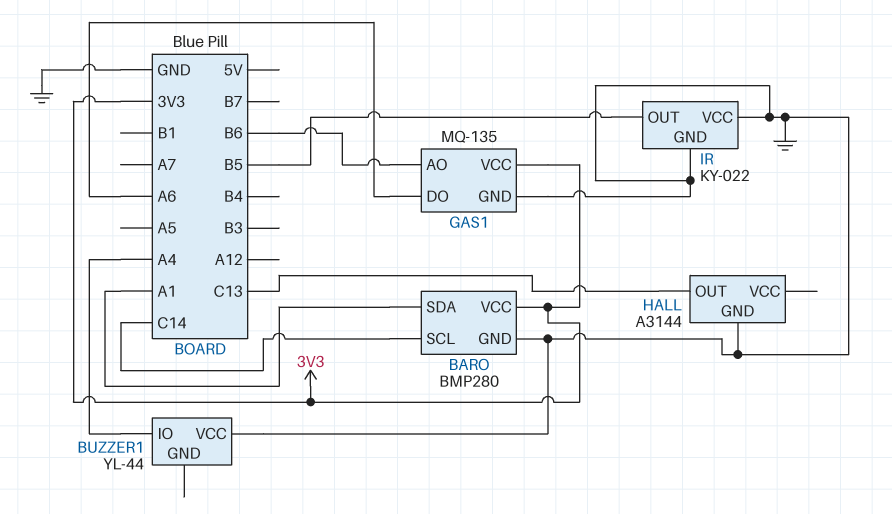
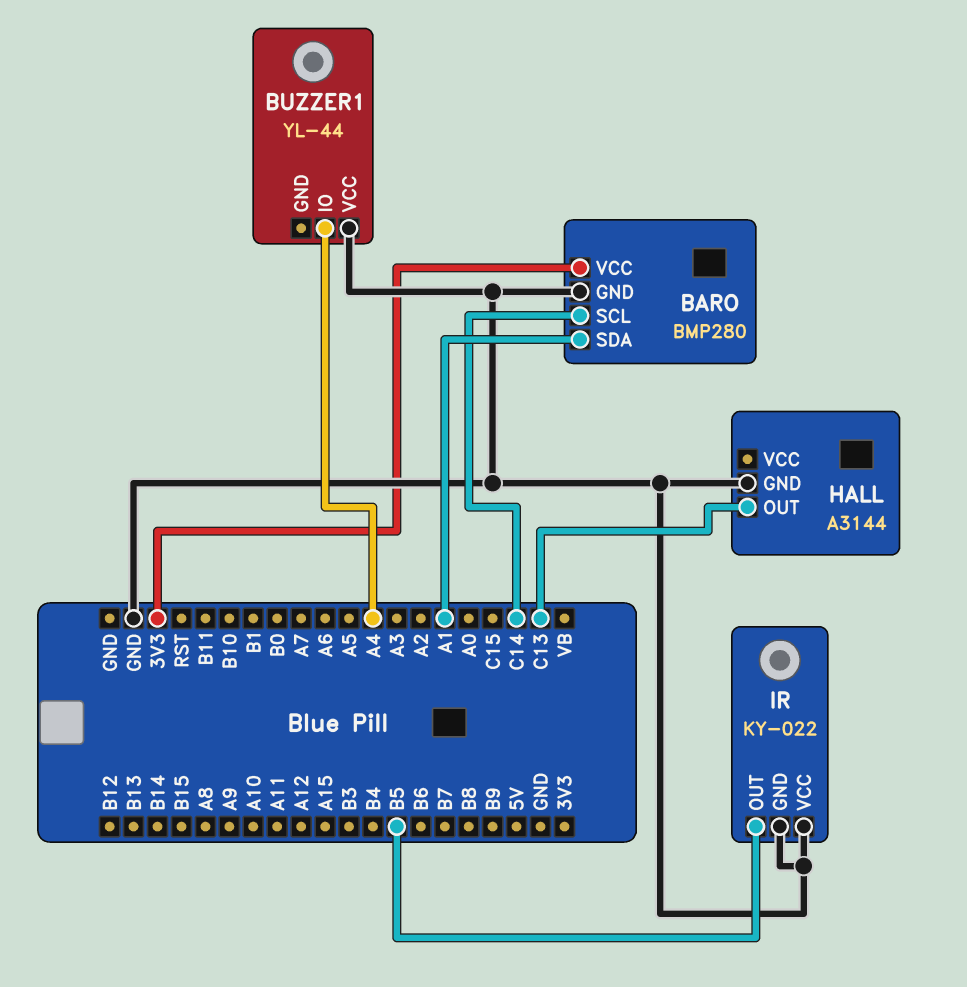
GAS1: MQ-135 -> none
GAS1 pin AO: B6 -> none
GAS1 pin DO: A6 -> none
GAS1 pin GND: GND -> none
GAS1 pin VCC: 3V3 -> none

